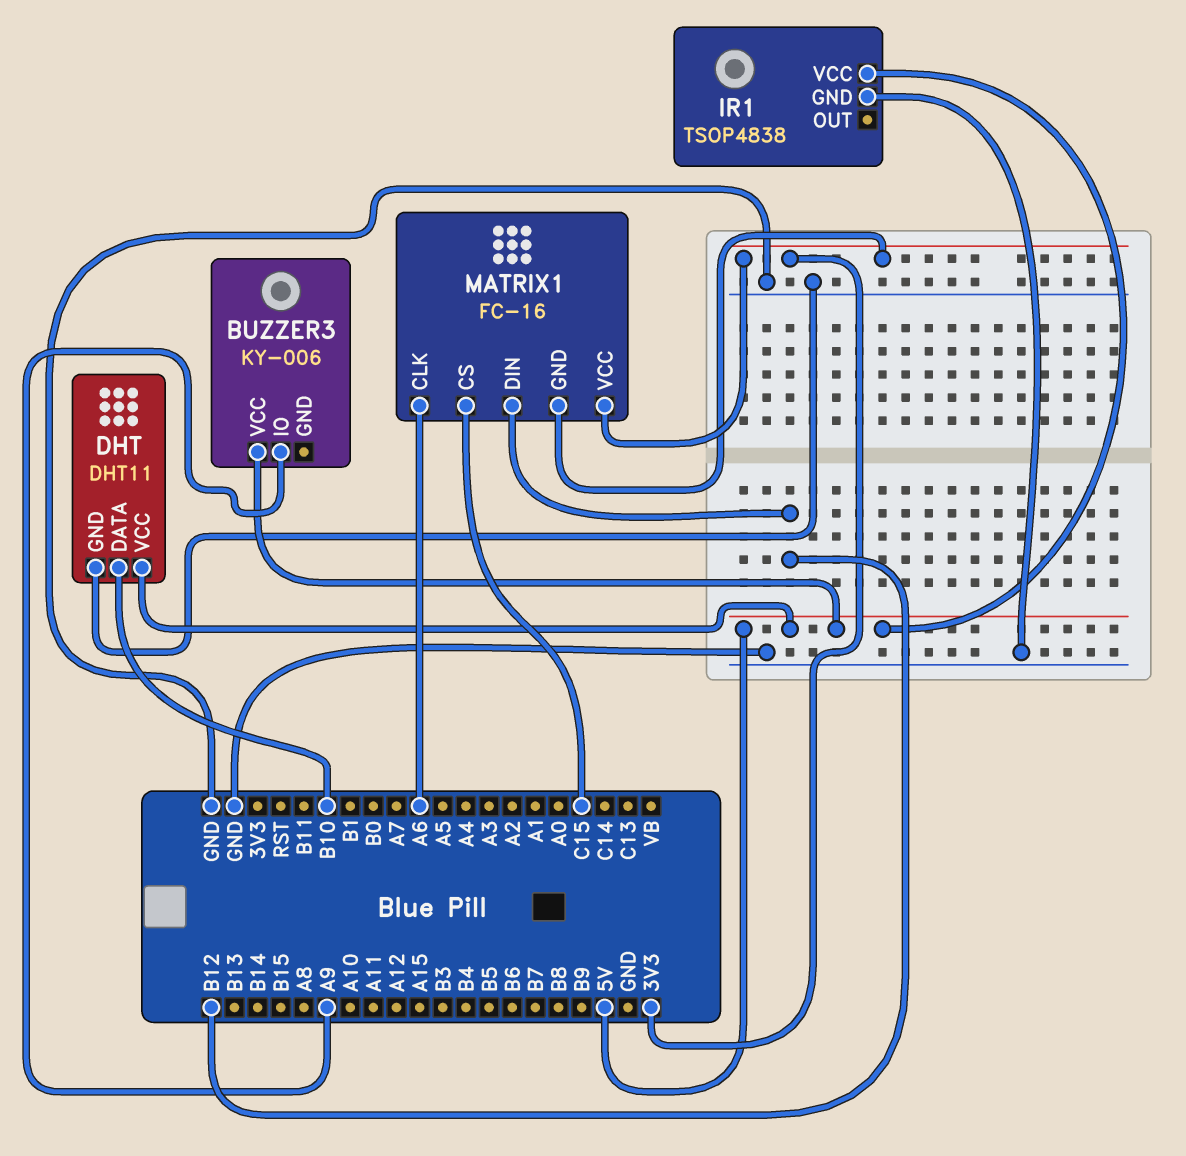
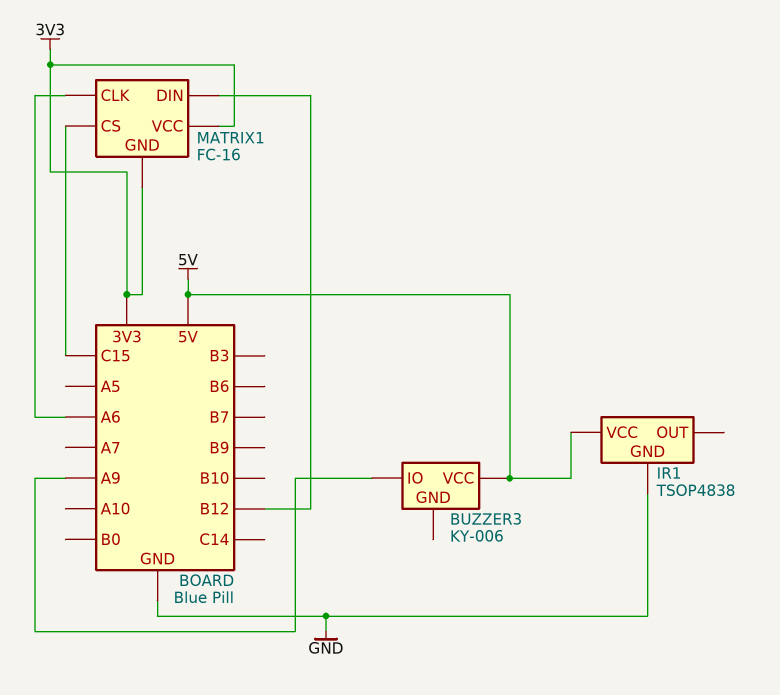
DHT: DHT11 -> none
DHT pin DATA: B10 -> none
DHT pin GND: GND -> none
DHT pin VCC: 5V -> none

